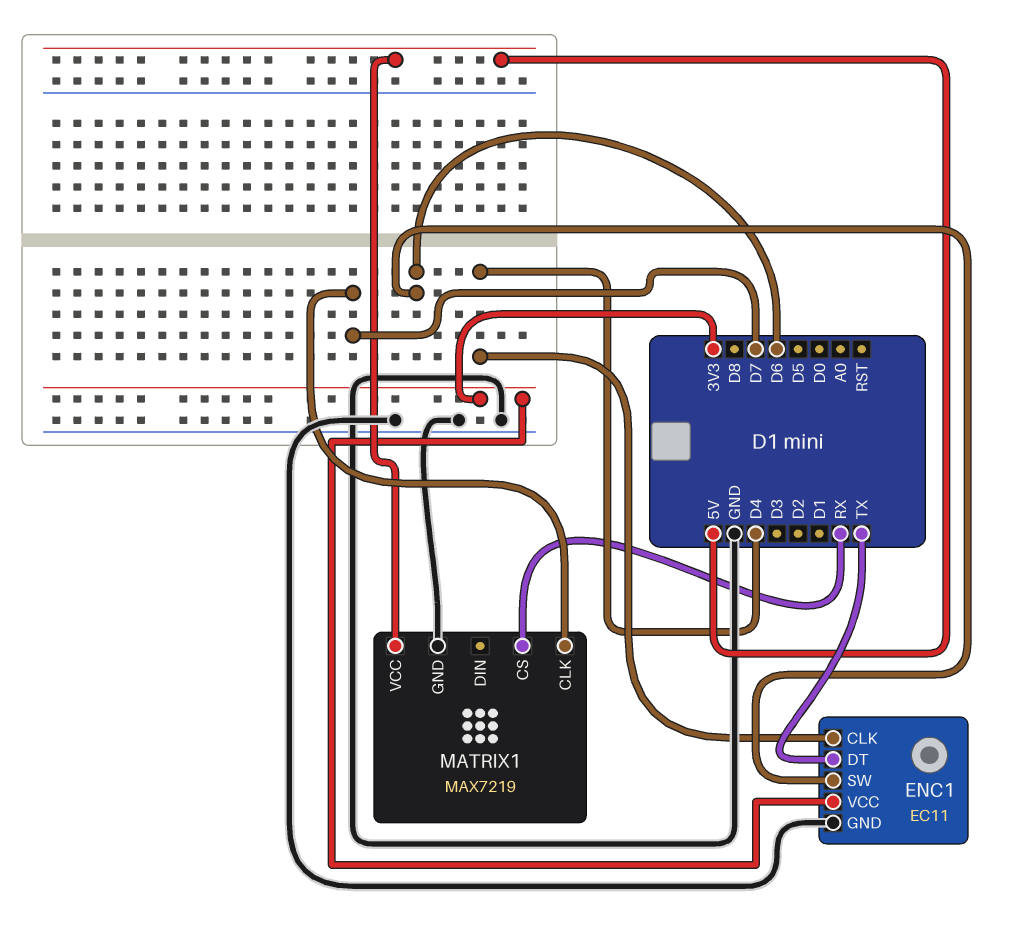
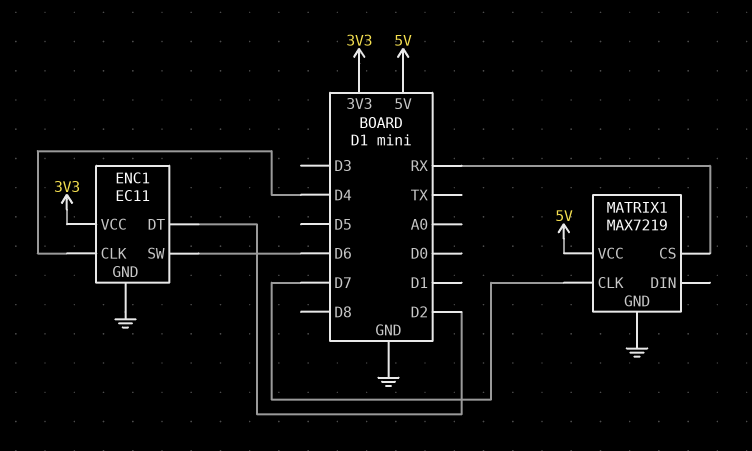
ENC1 pin DT: TX -> D2

